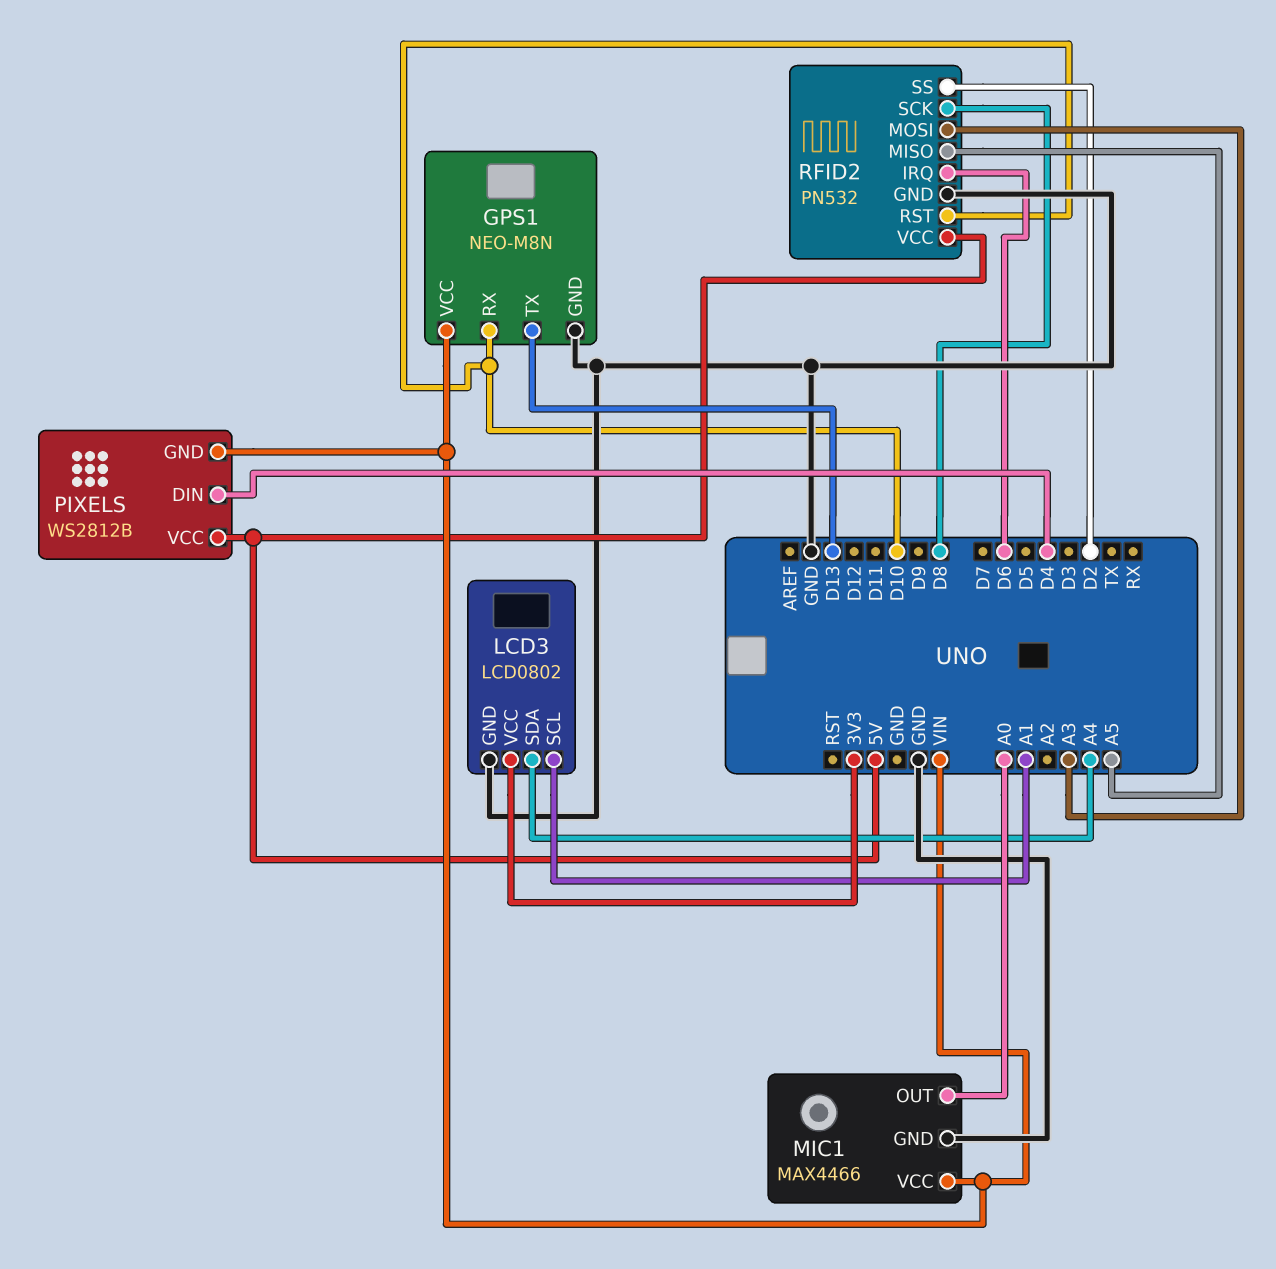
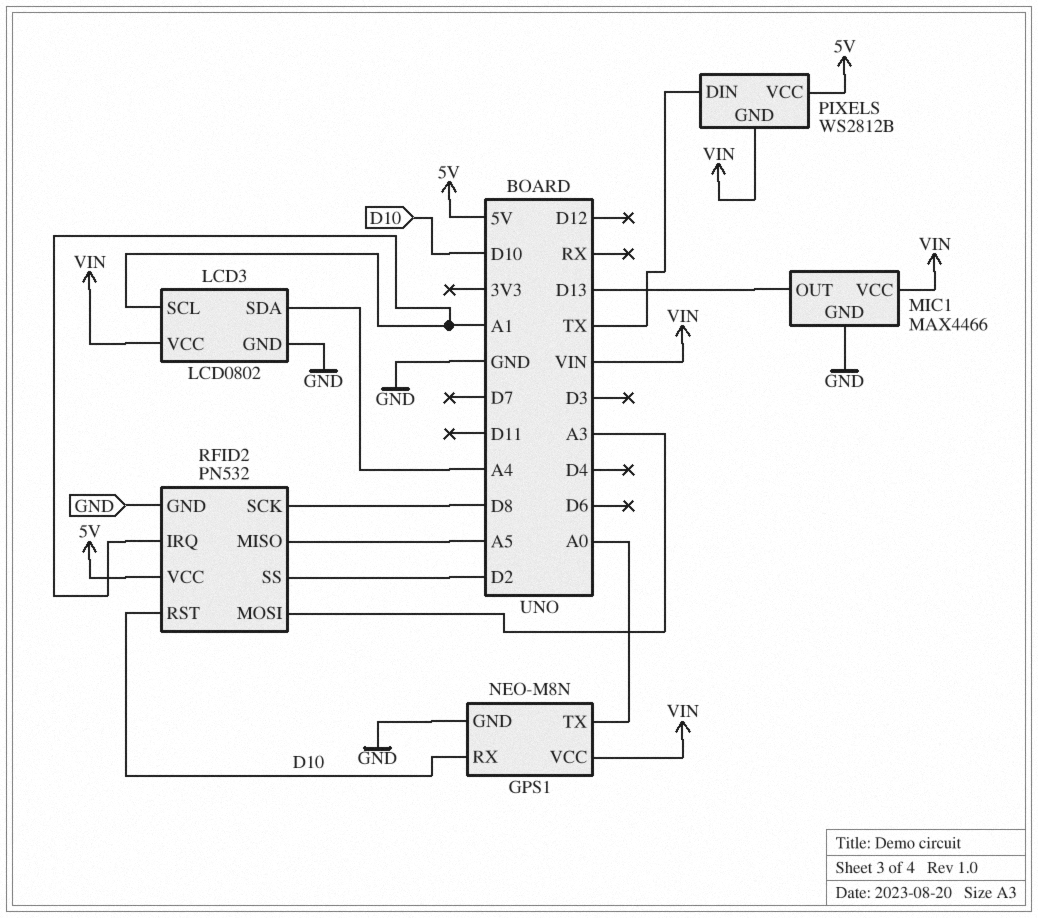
GPS1 pin TX: D13 -> A0
LCD3 pin VCC: 3V3 -> VIN
MIC1 pin OUT: A0 -> D13
PIXELS pin DIN: D4 -> TX
RFID2 pin IRQ: D6 -> A1

